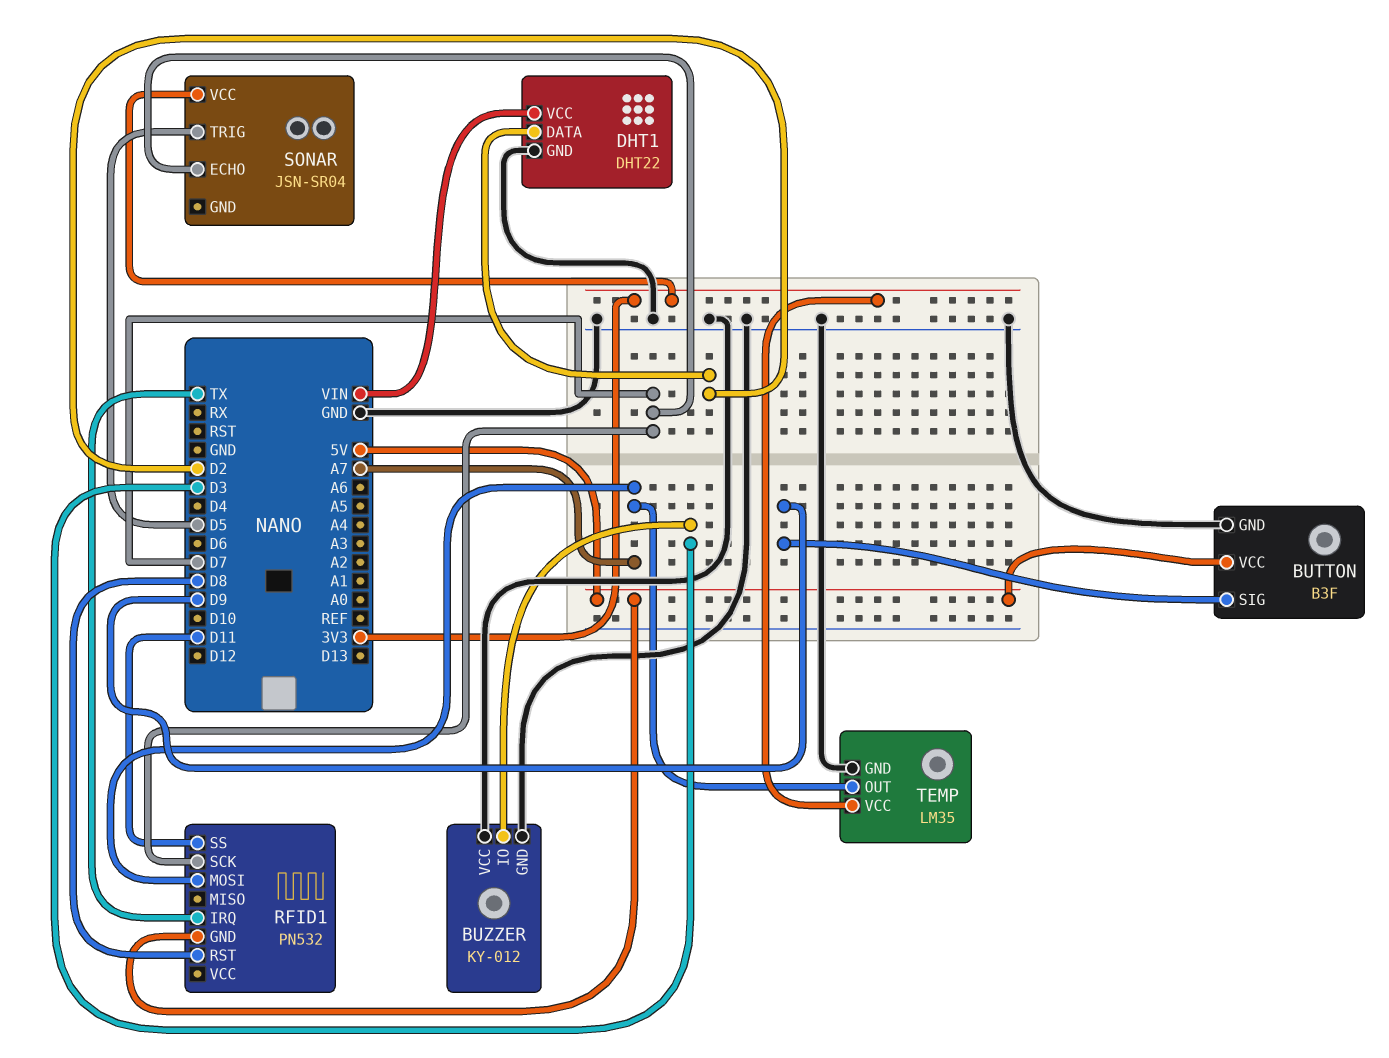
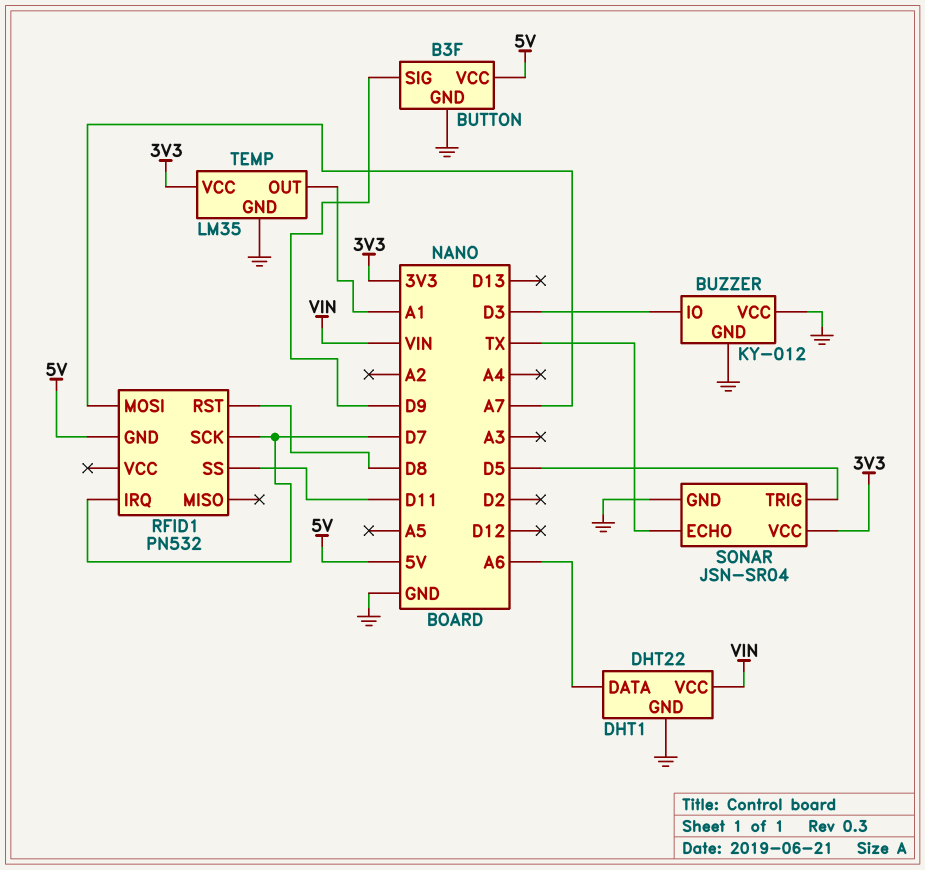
DHT1 pin DATA: D2 -> A6
RFID1 pin IRQ: TX -> D7
SONAR pin ECHO: D7 -> TX
SONAR pin GND: none -> GND
TEMP pin OUT: A7 -> A1

